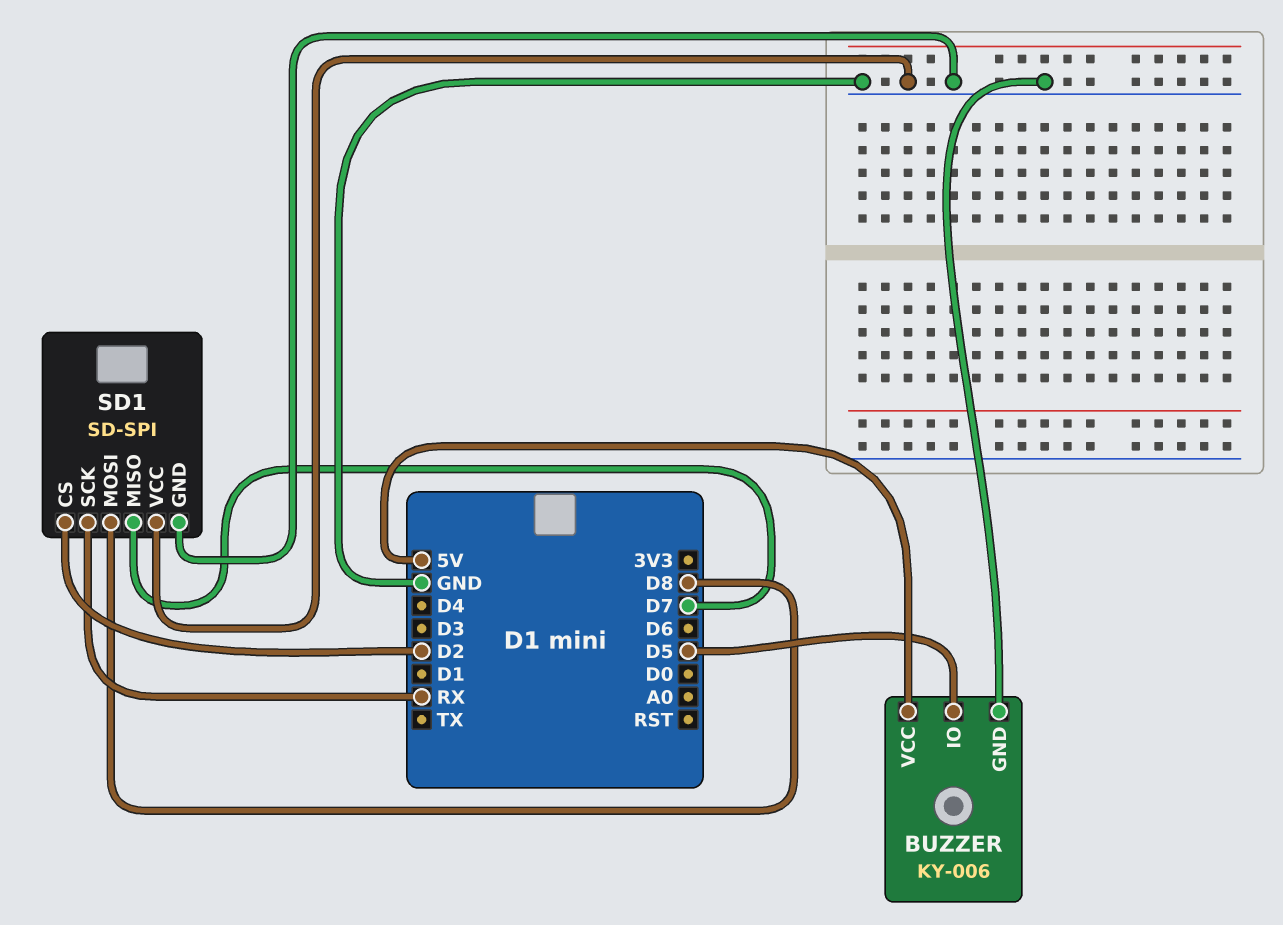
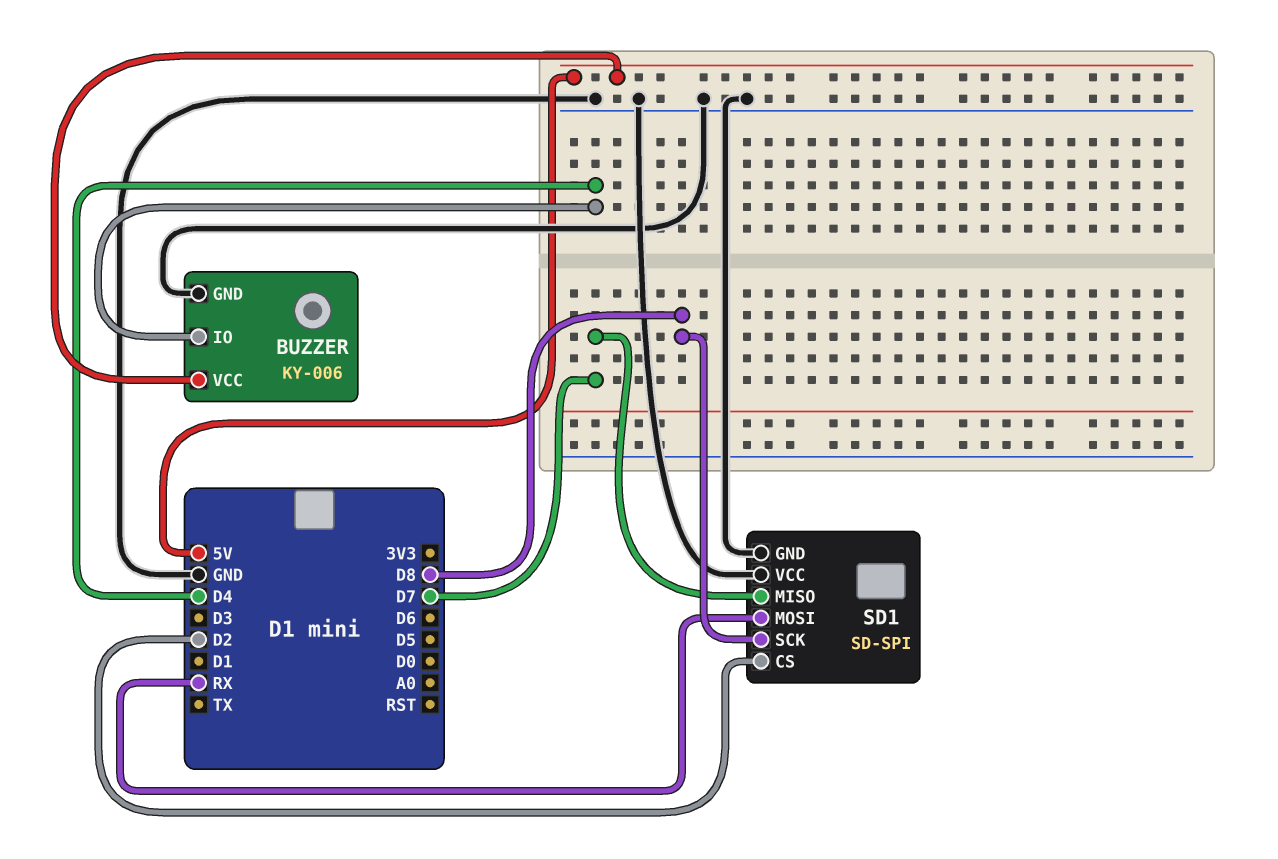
BUZZER pin IO: D5 -> D4
SD1 pin MOSI: D8 -> RX
SD1 pin SCK: RX -> D8

